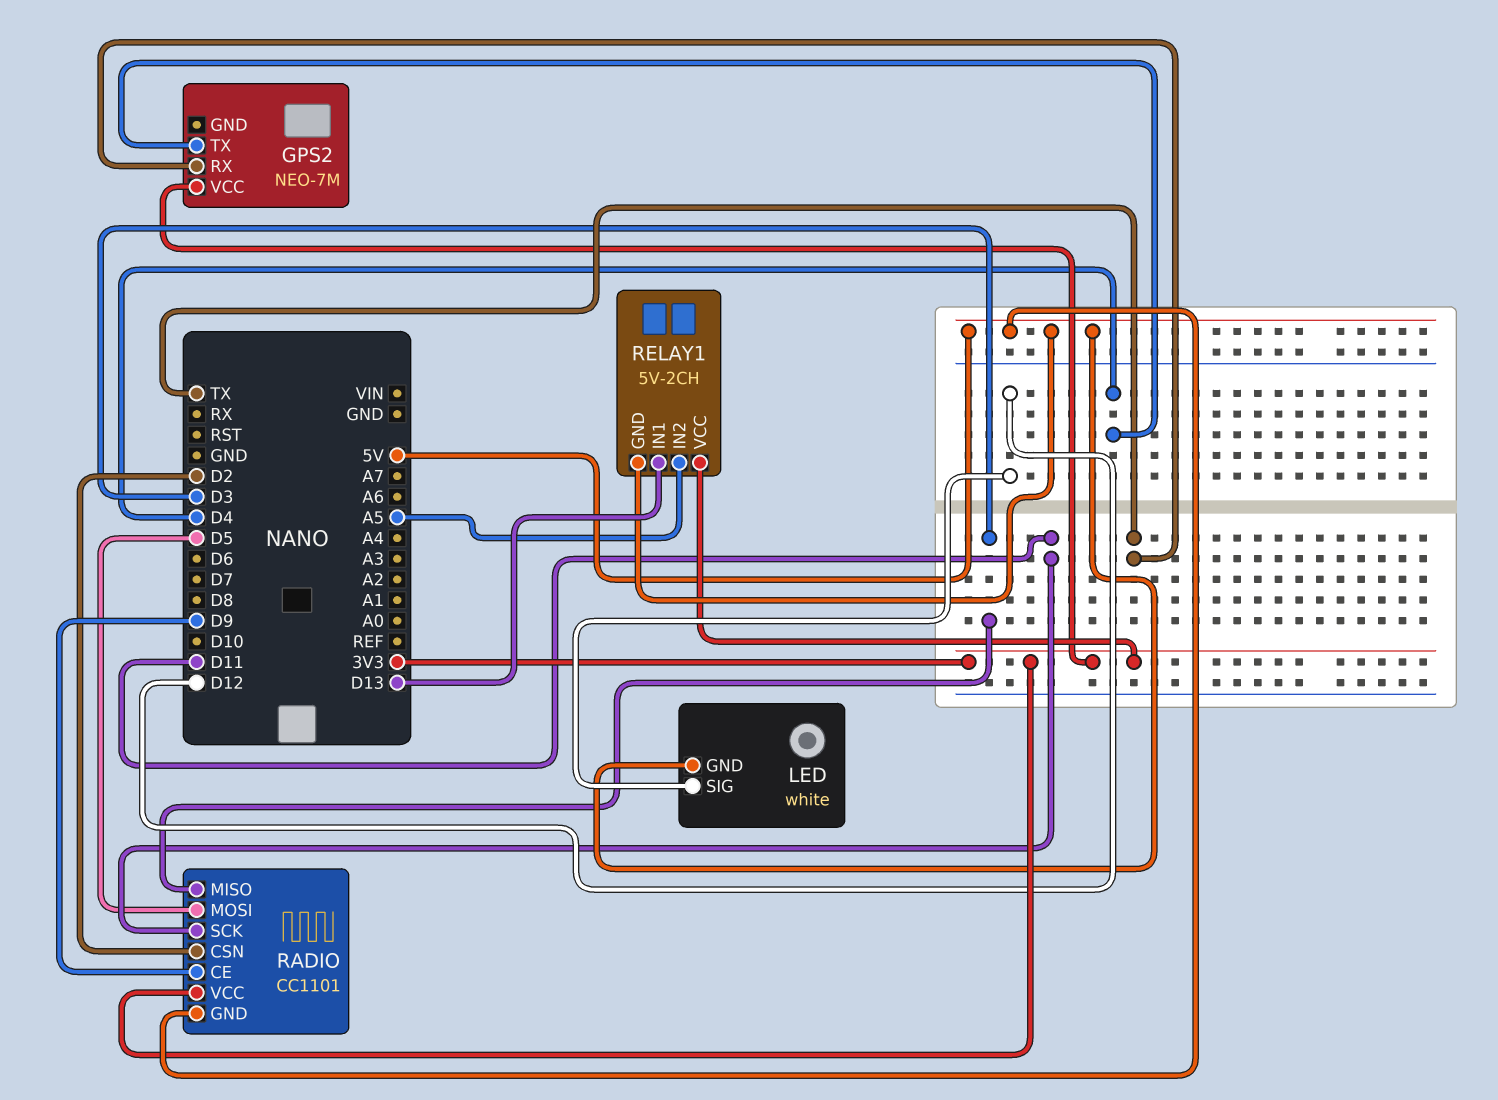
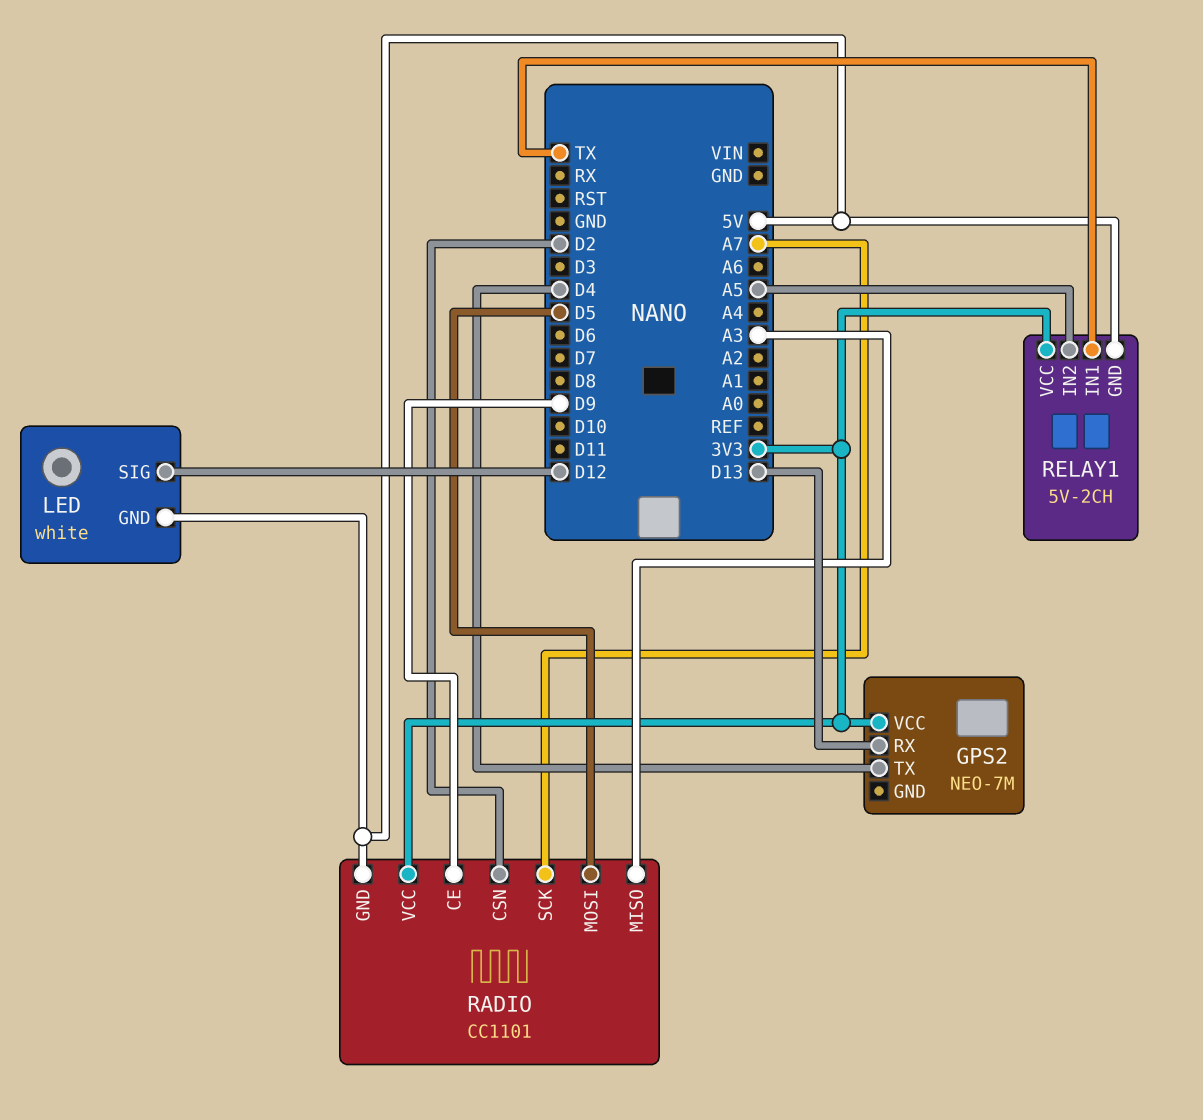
GPS2 pin RX: TX -> D13
RADIO pin MISO: D3 -> A3
RADIO pin SCK: D11 -> A7
RELAY1 pin IN1: D13 -> TX

